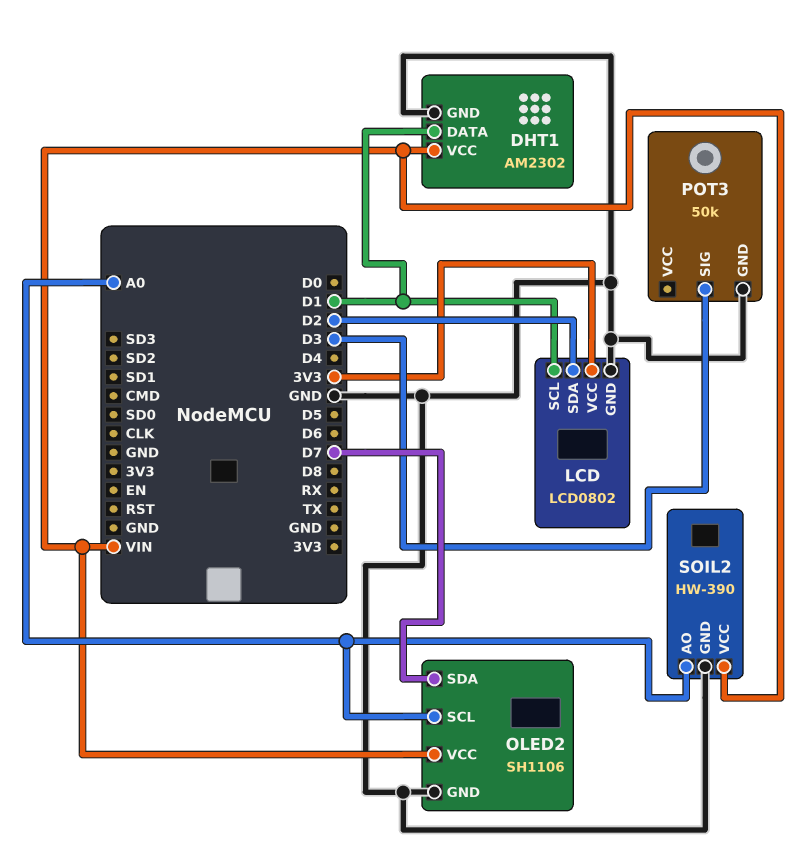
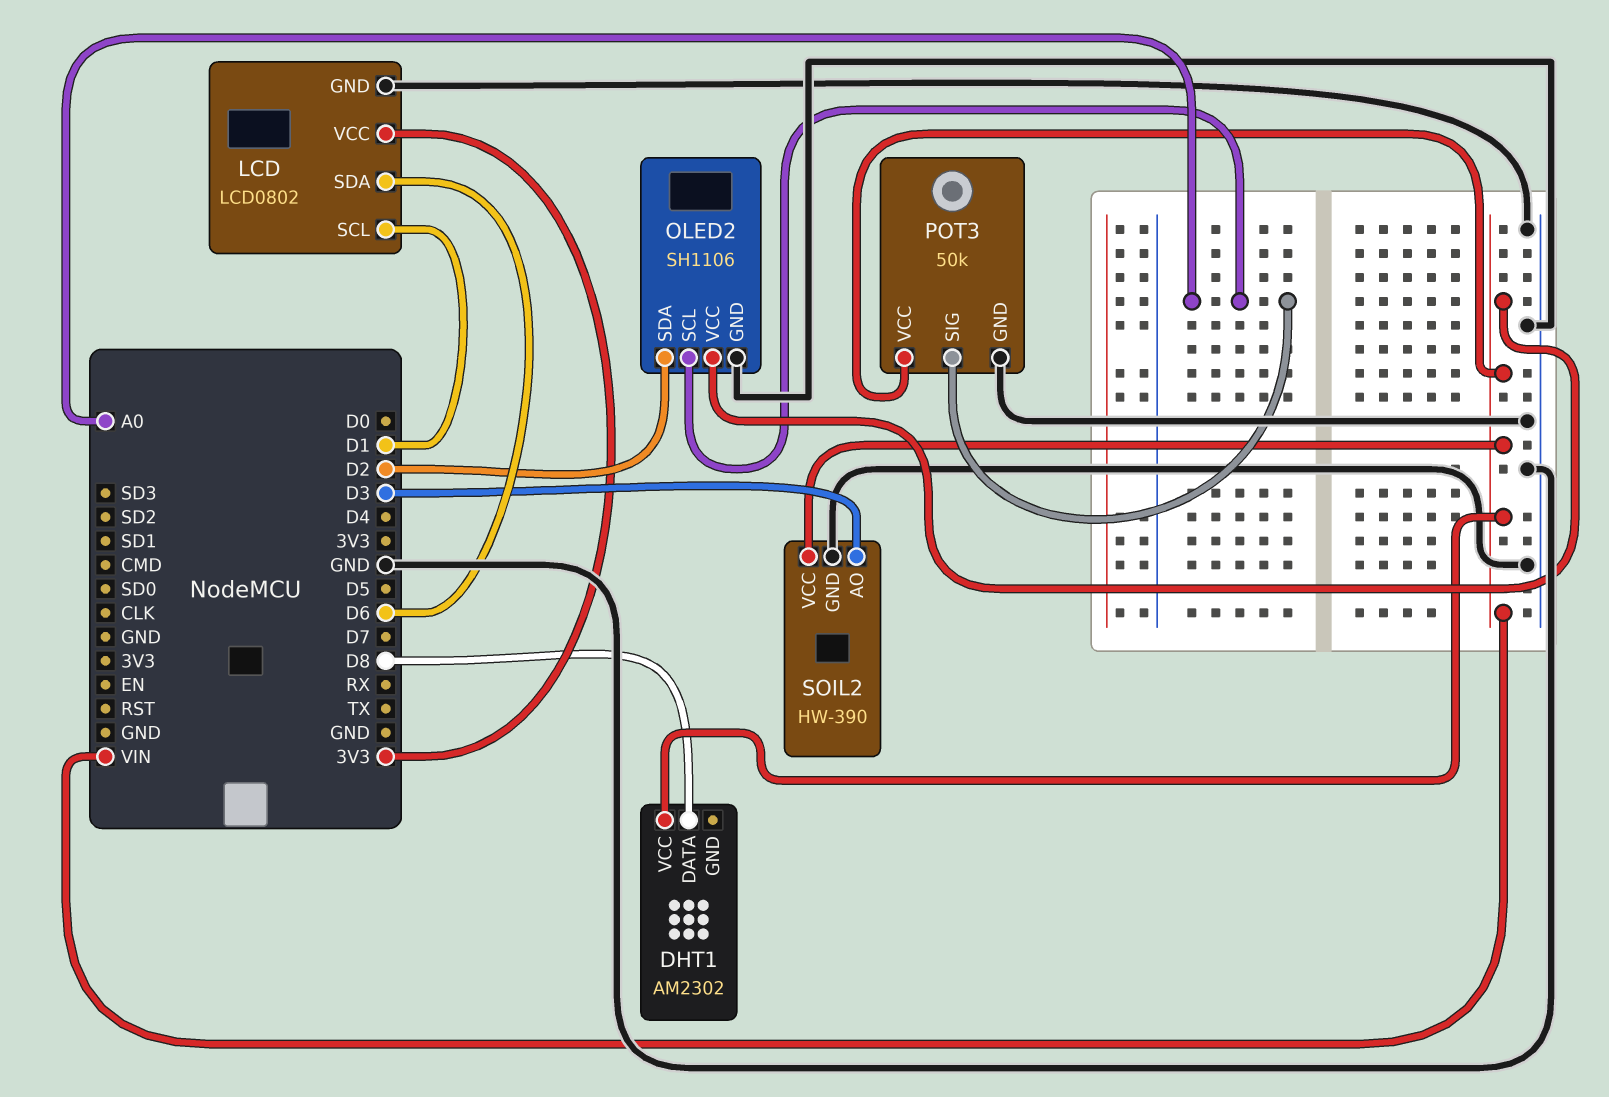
DHT1 pin DATA: D1 -> D8
DHT1 pin GND: GND -> none
LCD pin SDA: D2 -> D6
OLED2 pin SDA: D7 -> D2
POT3 pin SIG: D3 -> A0
POT3 pin VCC: none -> VIN
SOIL2 pin AO: A0 -> D3

